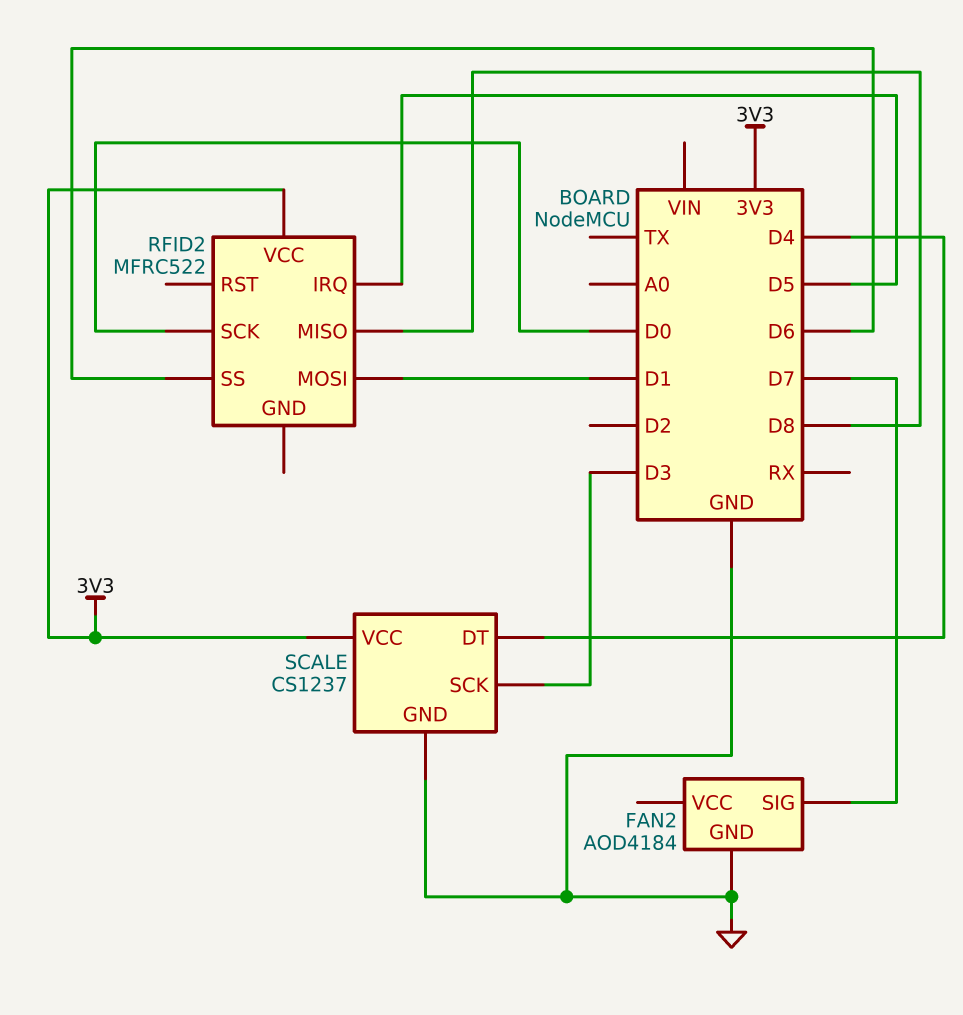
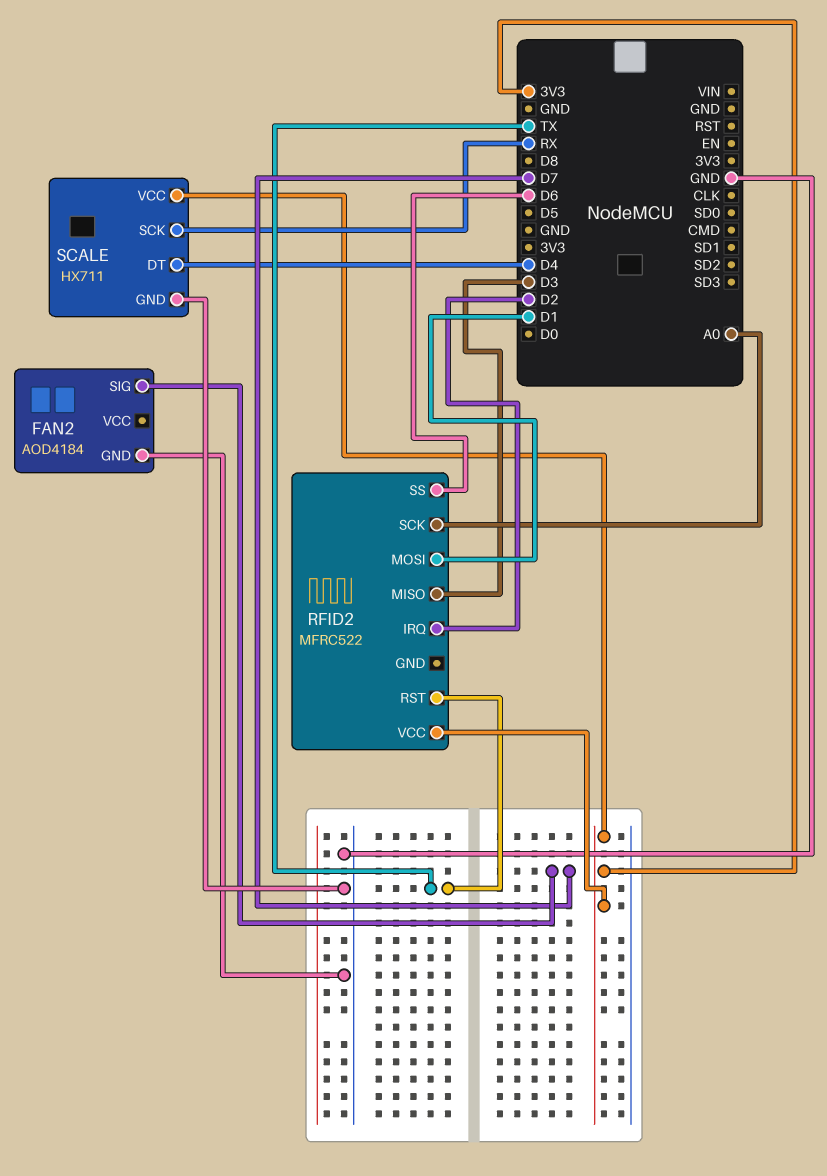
RFID2 pin IRQ: D5 -> D2
RFID2 pin MISO: D8 -> D3
RFID2 pin RST: none -> TX
RFID2 pin SCK: D0 -> A0
SCALE: CS1237 -> HX711
SCALE pin SCK: D3 -> RX

